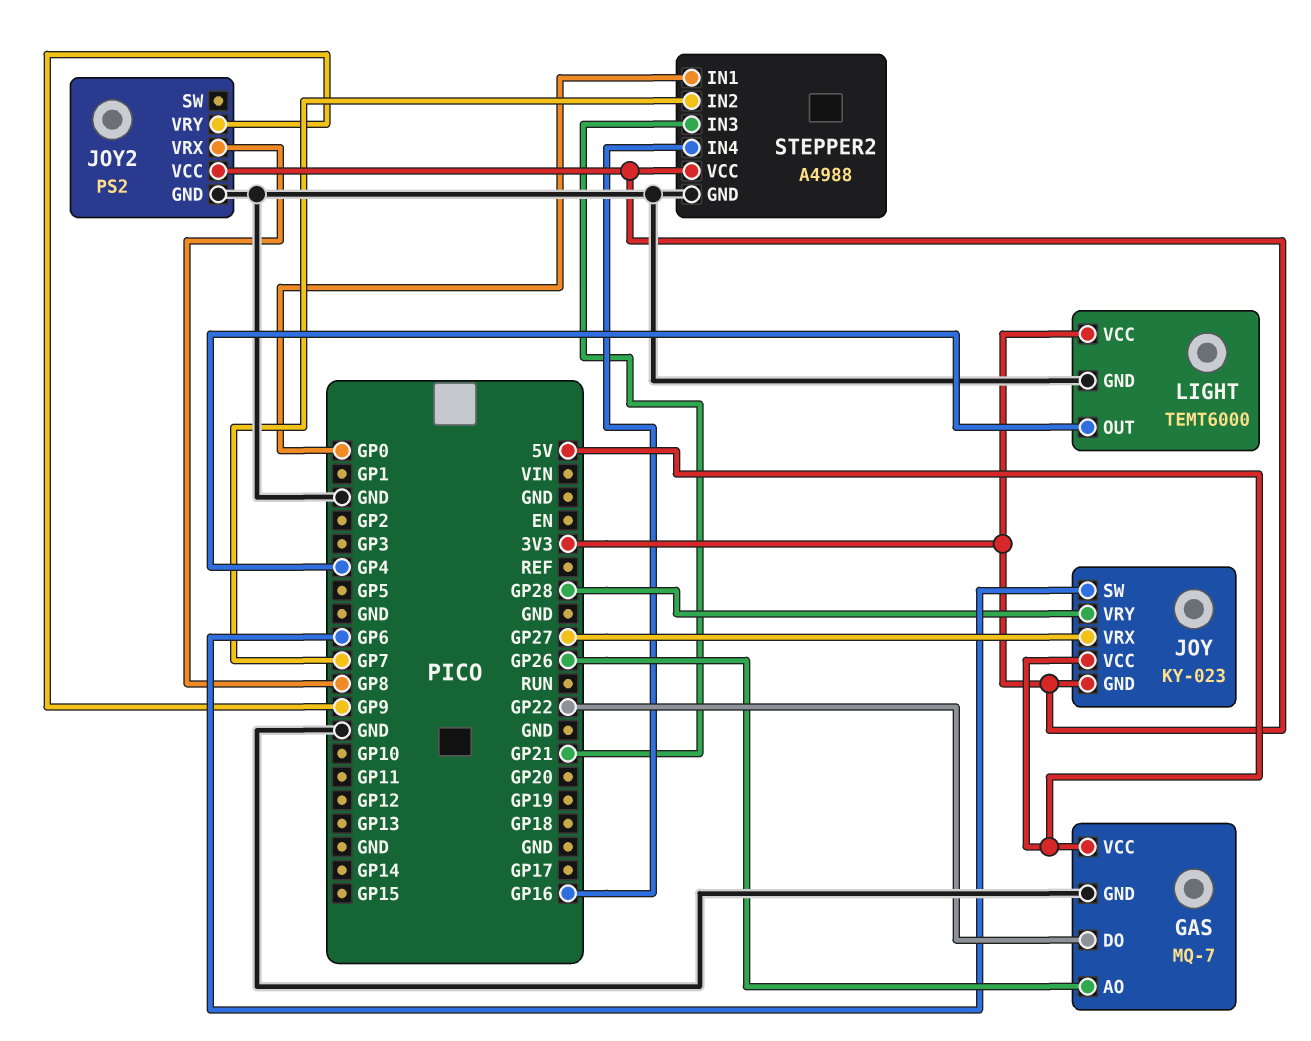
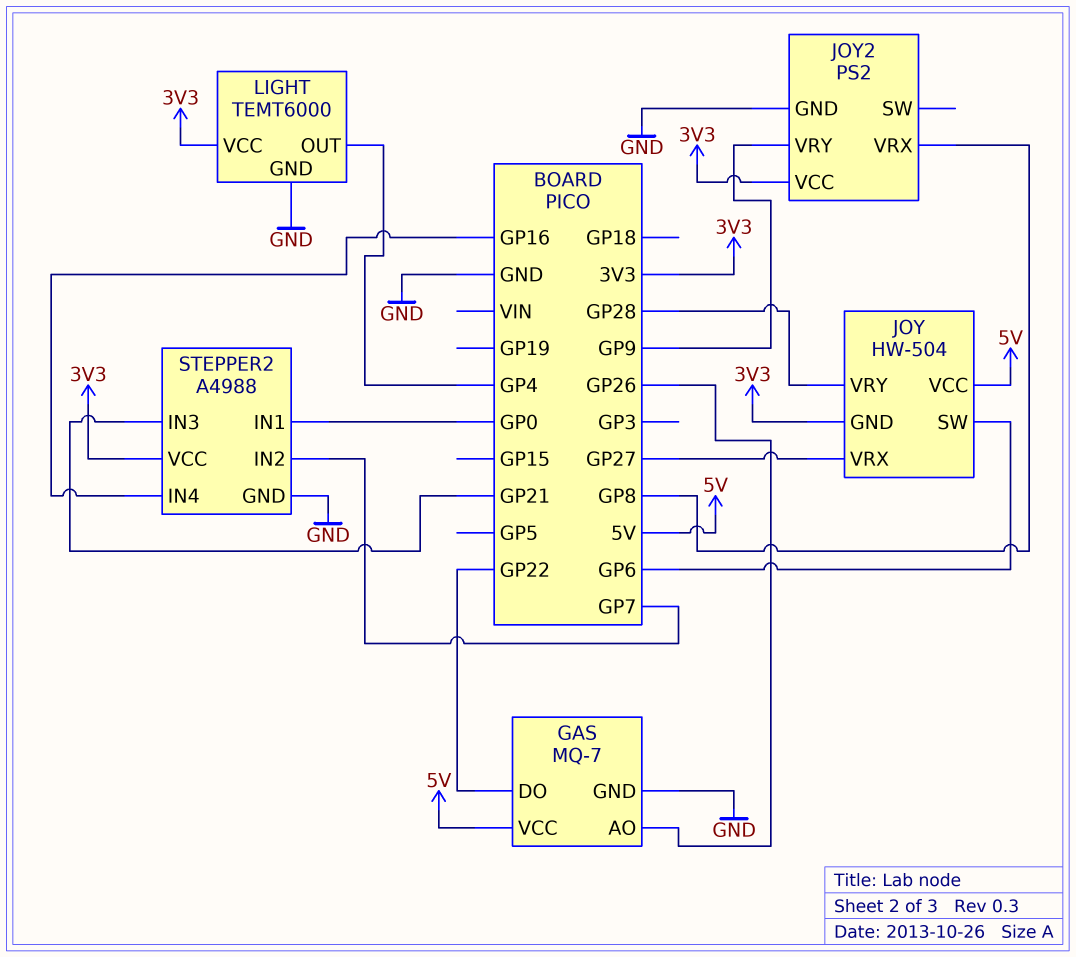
JOY: KY-023 -> HW-504

